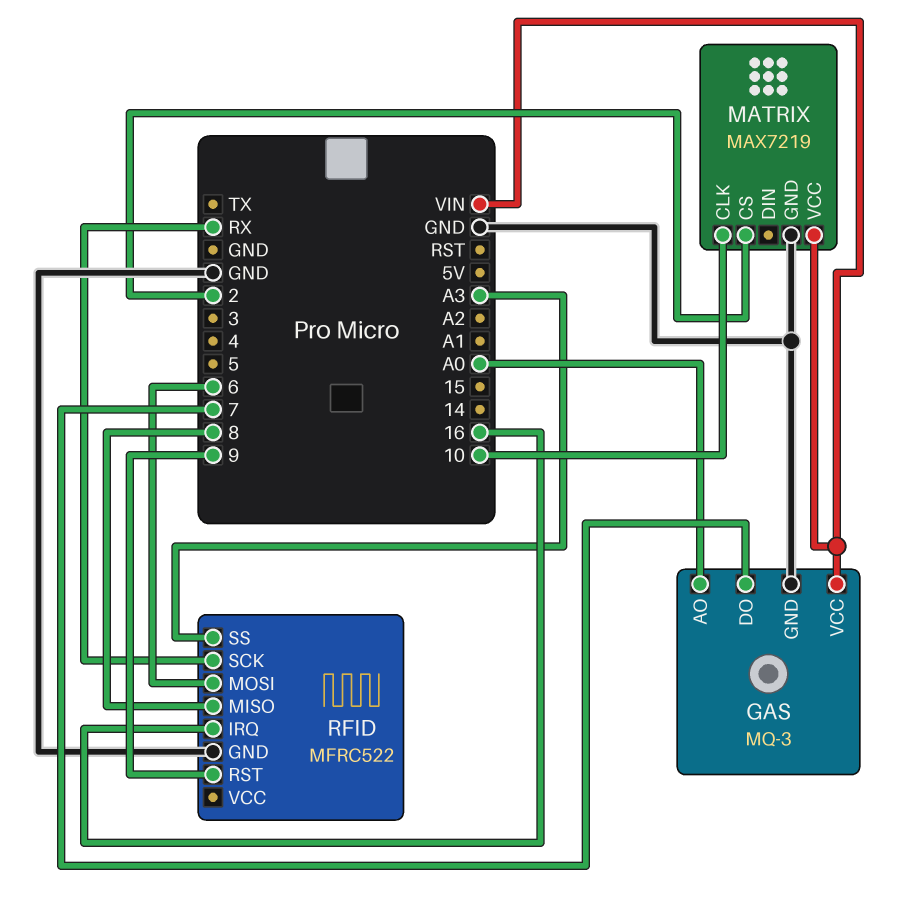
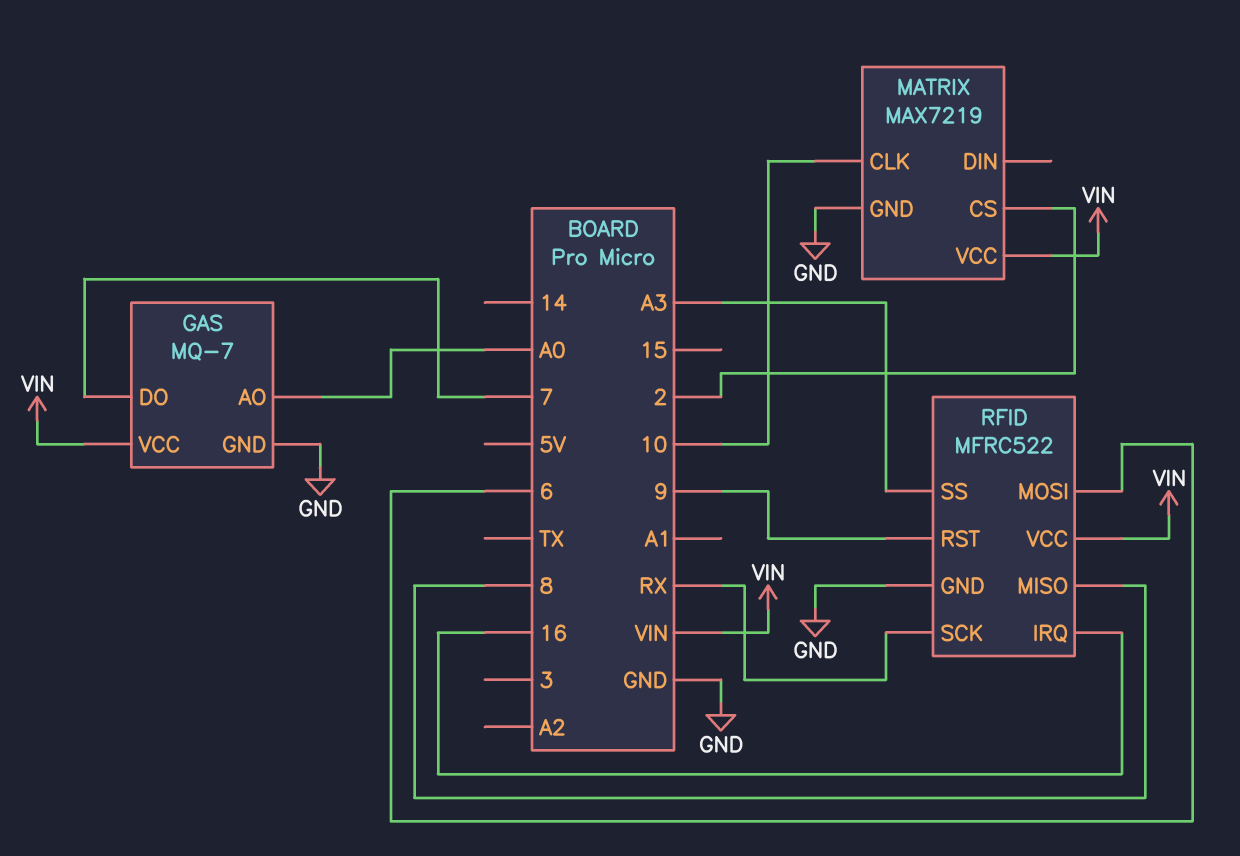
GAS: MQ-3 -> MQ-7
RFID pin VCC: none -> VIN

